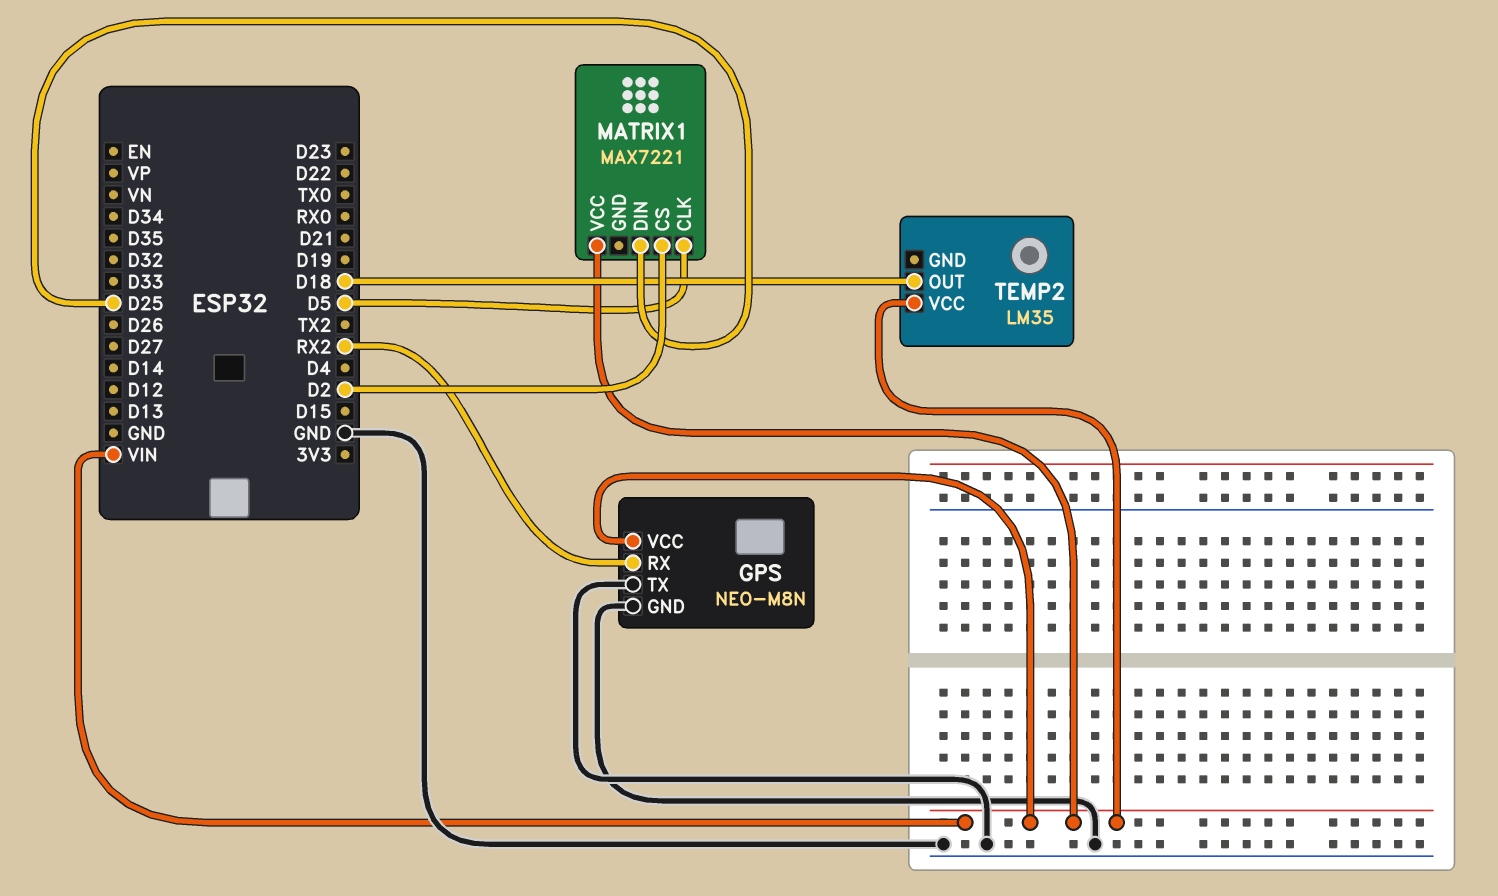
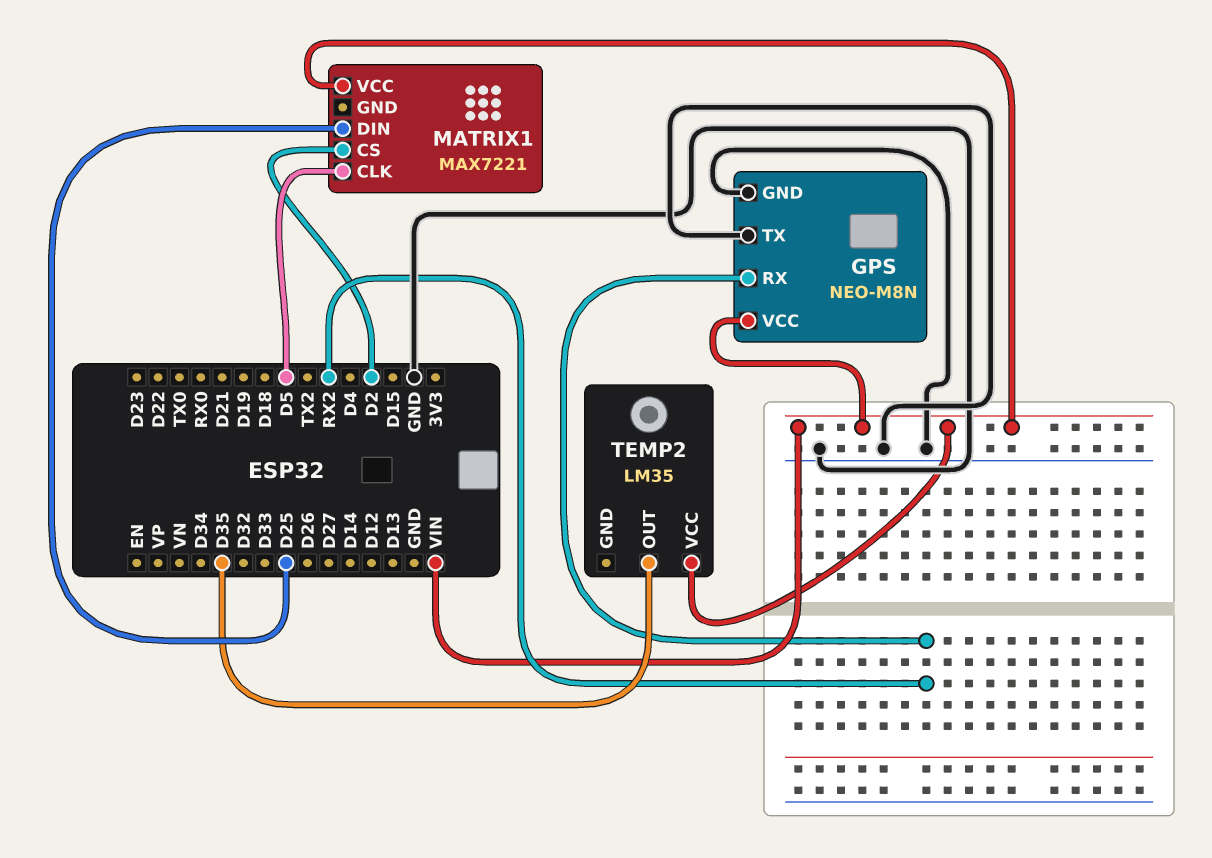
TEMP2 pin OUT: D18 -> D35

